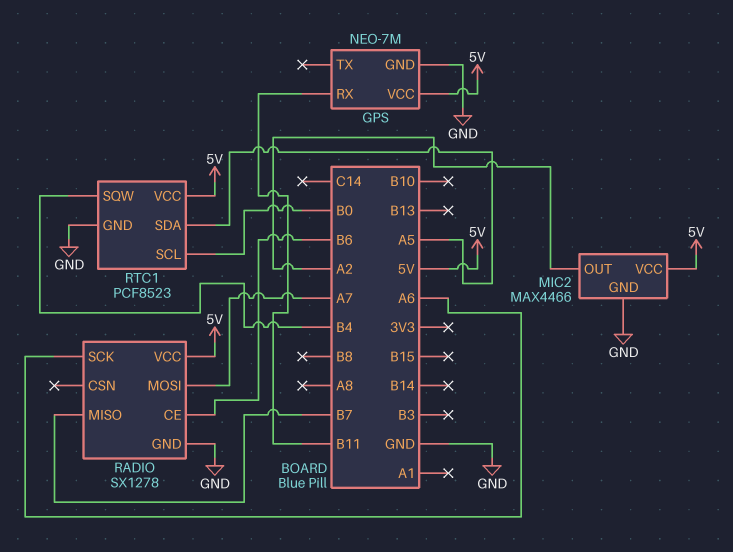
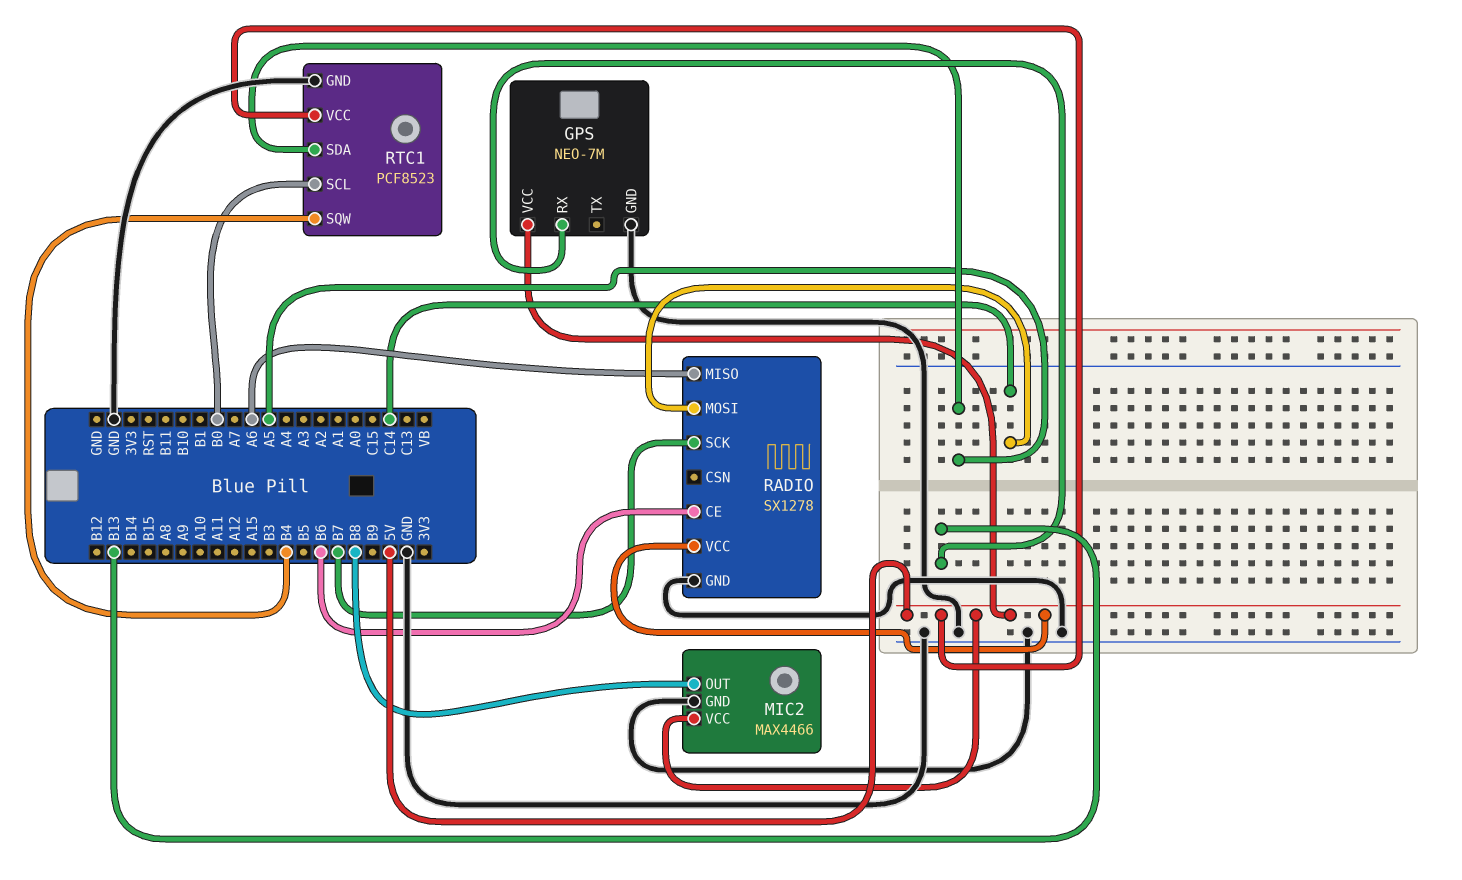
GPS pin RX: B11 -> B13
MIC2 pin OUT: A2 -> B8
RADIO pin MISO: B7 -> A6
RADIO pin MOSI: A7 -> C14
RADIO pin SCK: A6 -> B7

